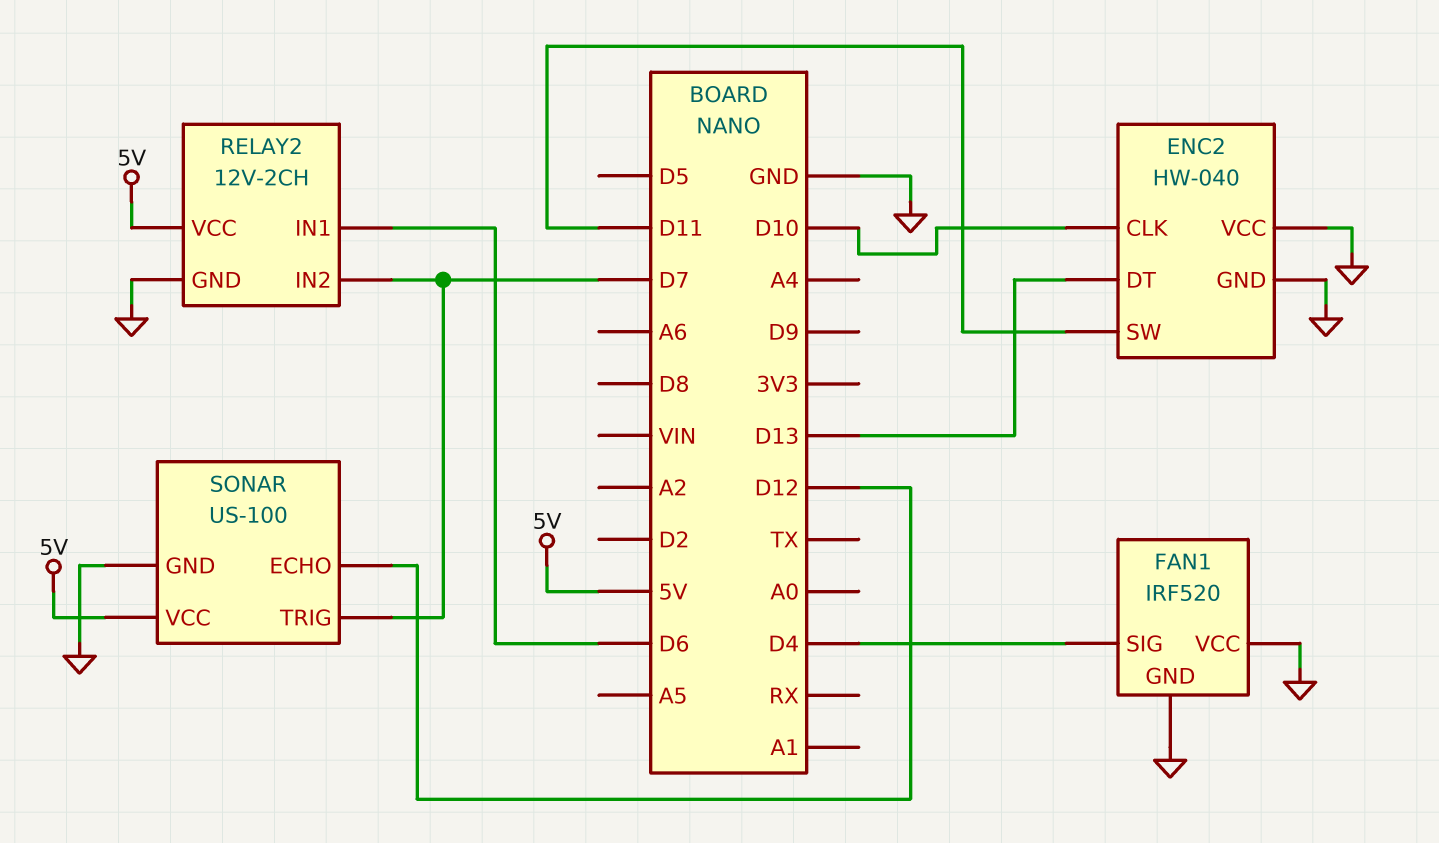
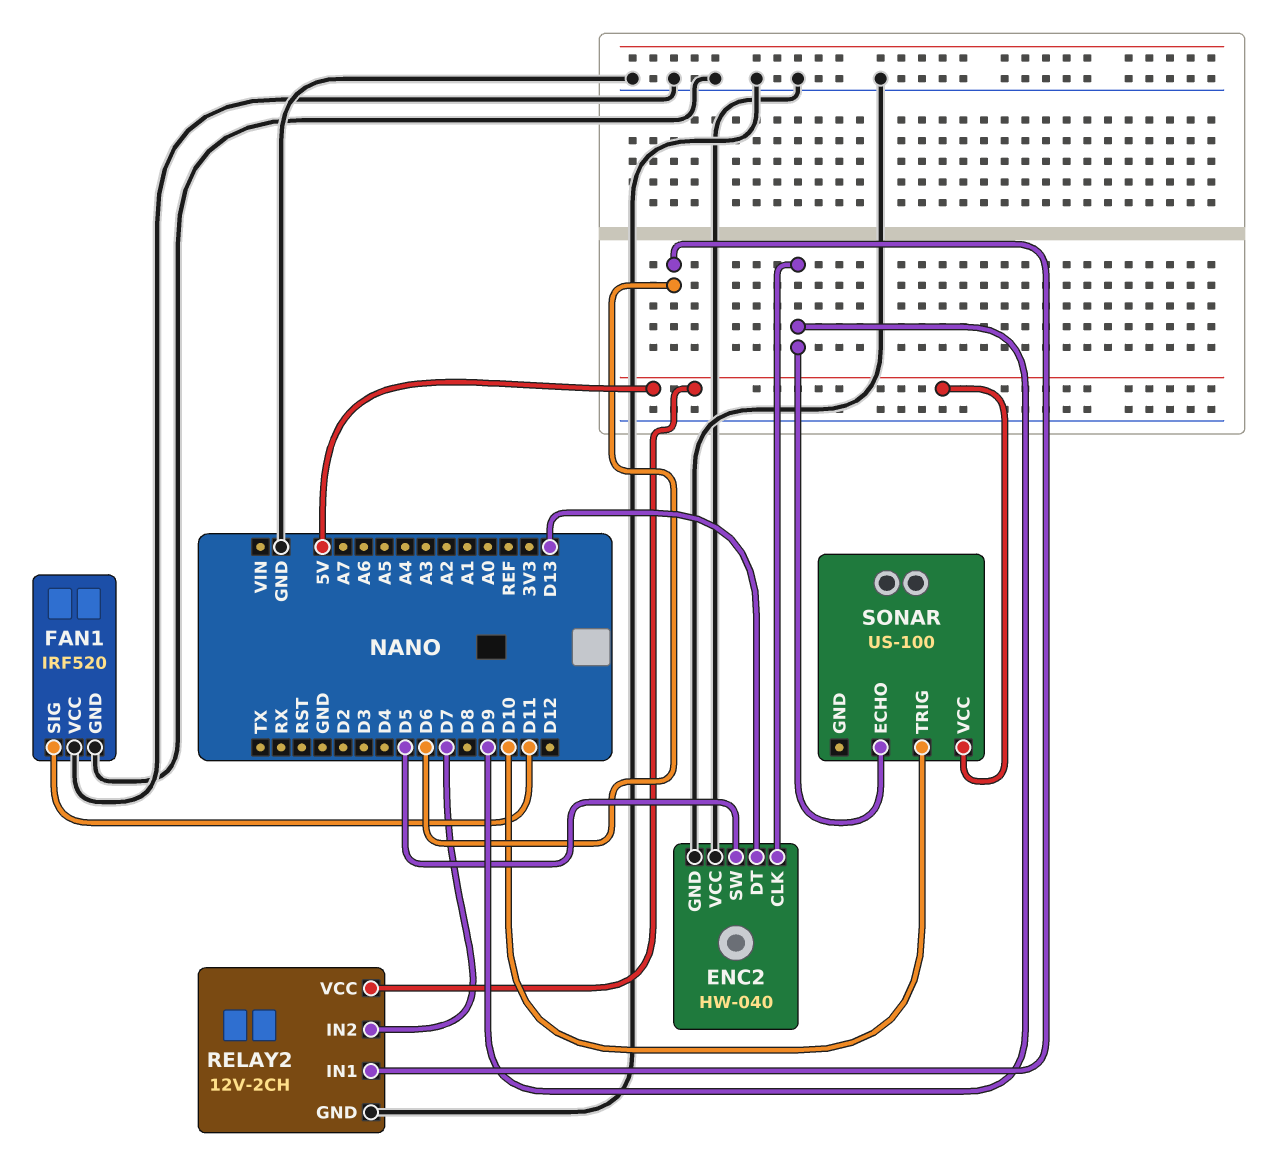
ENC2 pin CLK: D10 -> D9
ENC2 pin SW: D11 -> D5
FAN1 pin SIG: D4 -> D11
SONAR pin ECHO: D12 -> D9
SONAR pin GND: GND -> none
SONAR pin TRIG: D7 -> D10

